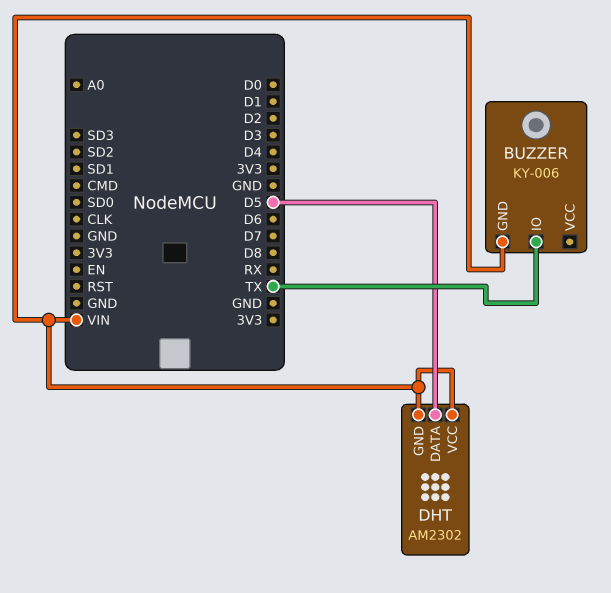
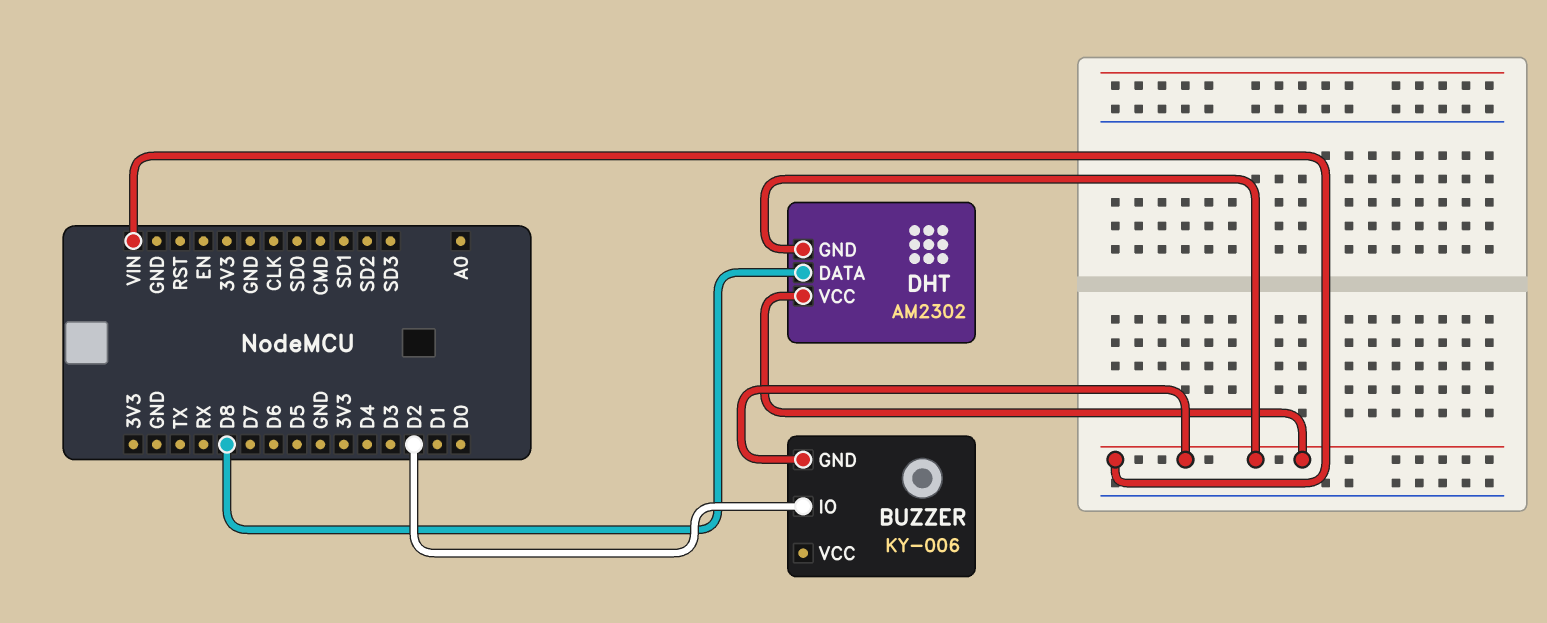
BUZZER pin IO: TX -> D2
DHT pin DATA: D5 -> D8

